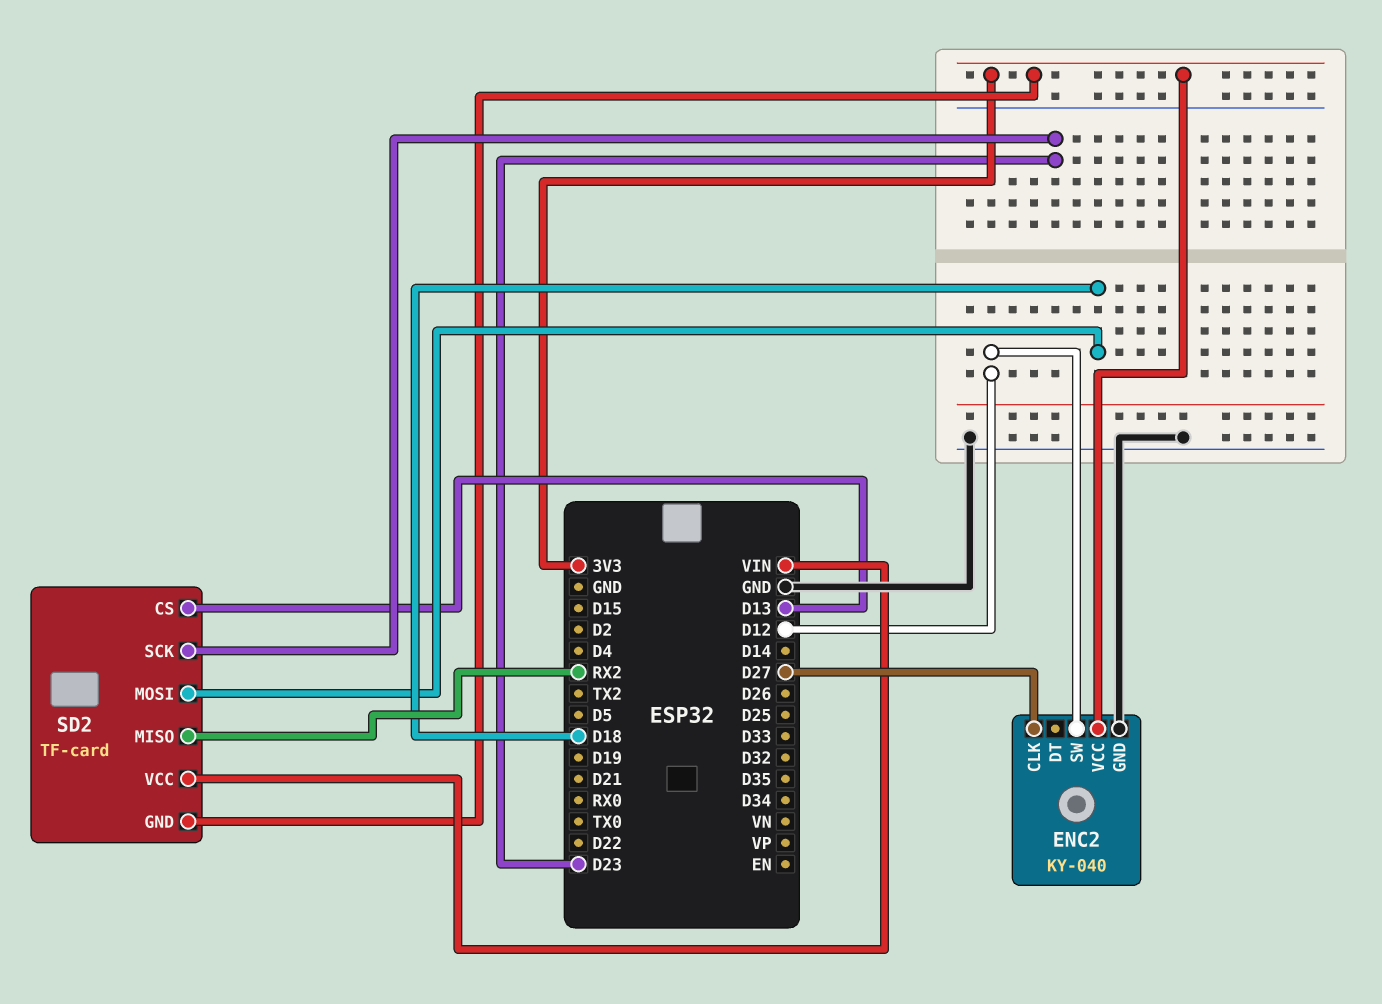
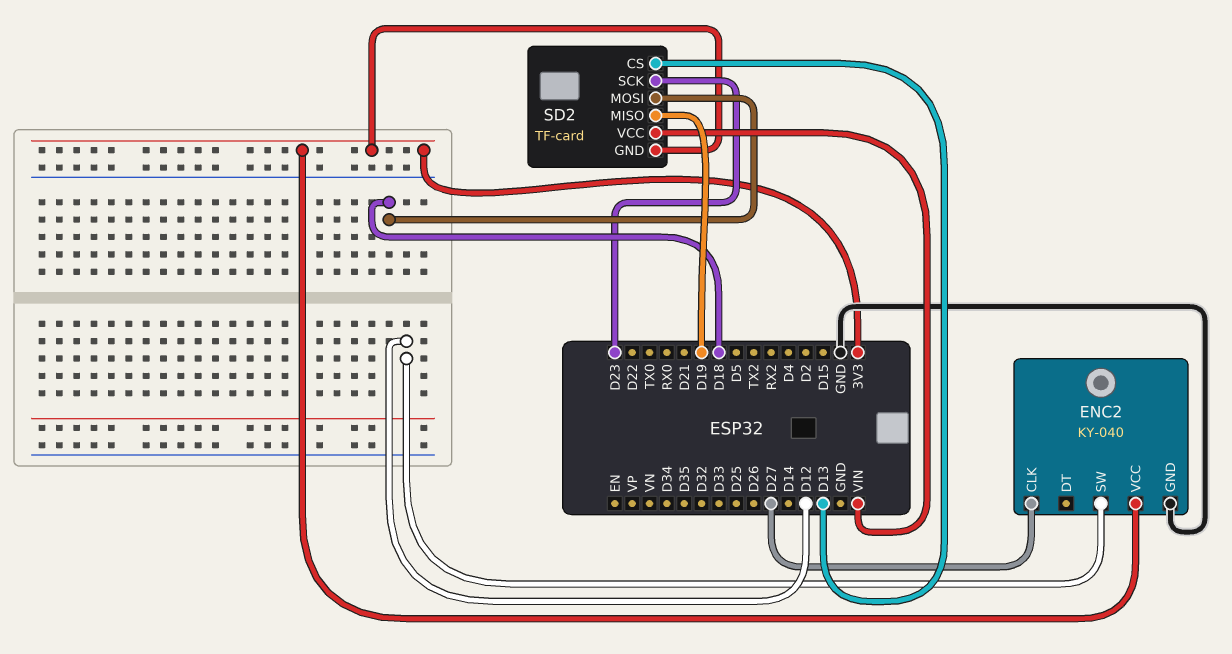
SD2 pin MISO: RX2 -> D19

